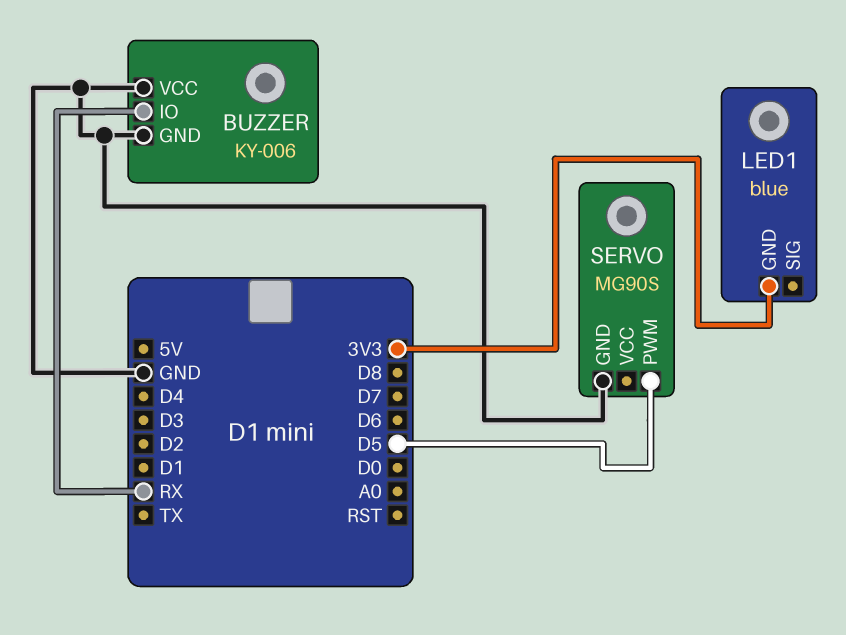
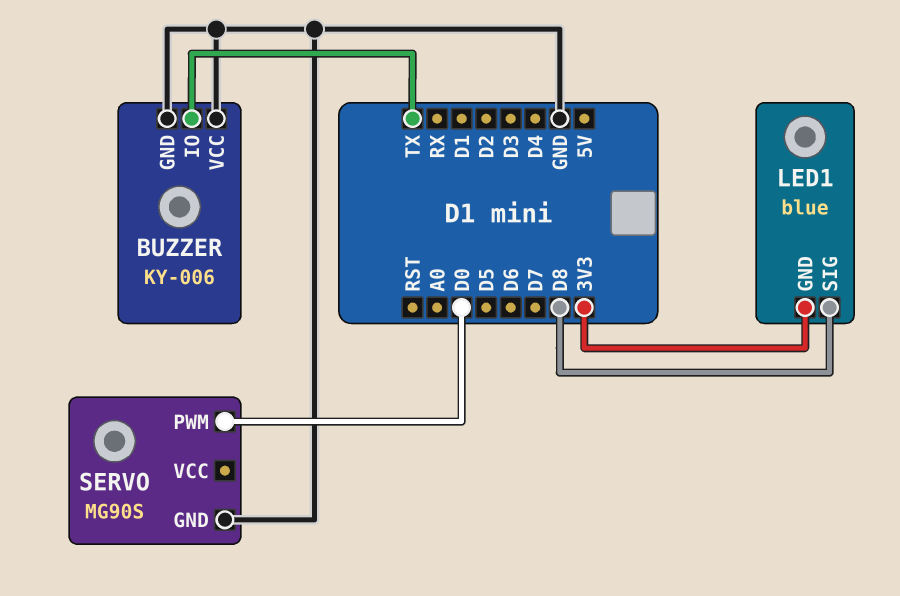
BUZZER pin IO: RX -> TX
LED1 pin SIG: none -> D8
SERVO pin PWM: D5 -> D0

